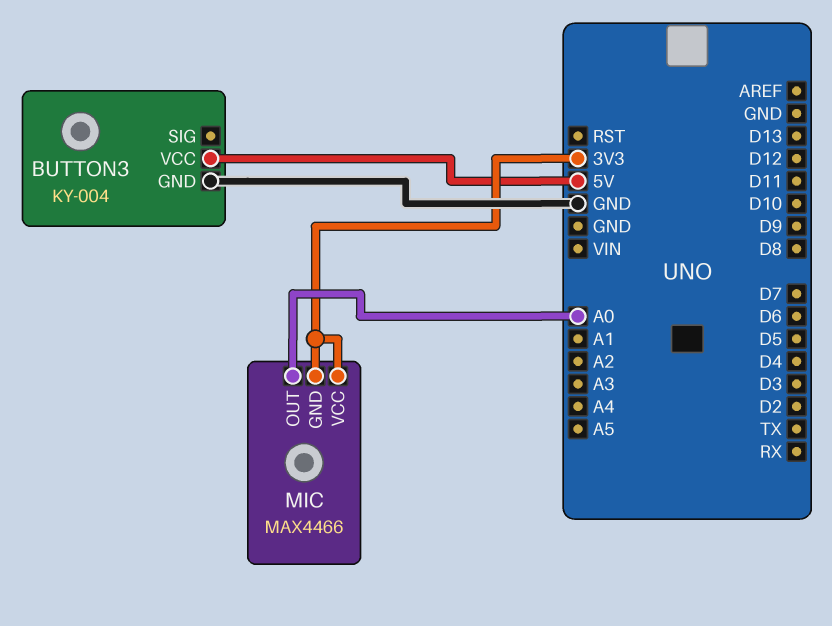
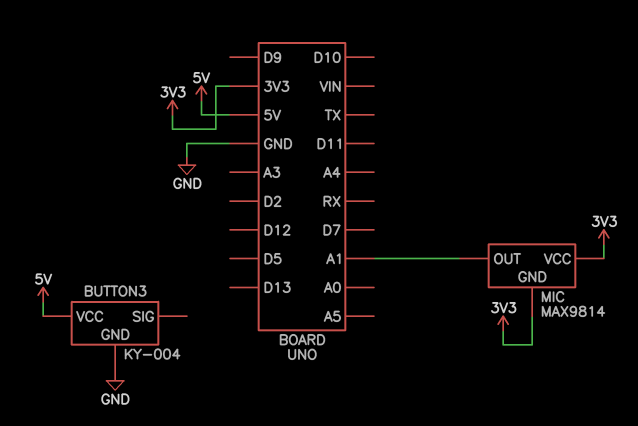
MIC: MAX4466 -> MAX9814
MIC pin OUT: A0 -> A1

